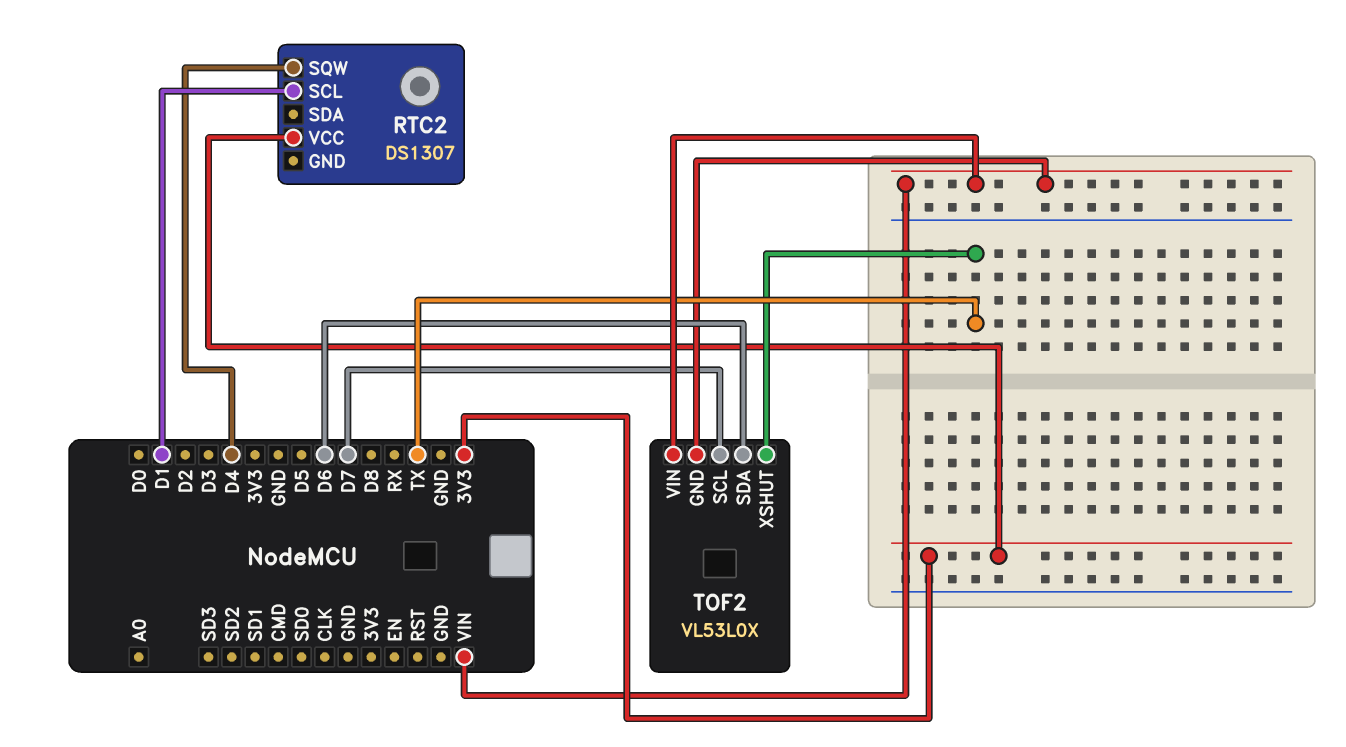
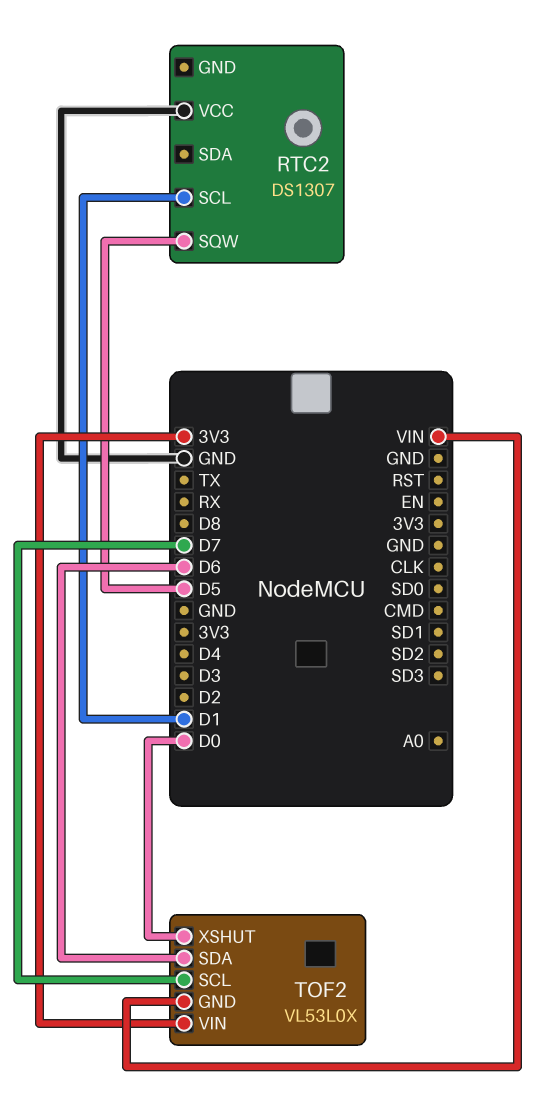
RTC2 pin SQW: D4 -> D5
RTC2 pin VCC: 3V3 -> GND
TOF2 pin VIN: VIN -> 3V3
TOF2 pin XSHUT: TX -> D0

